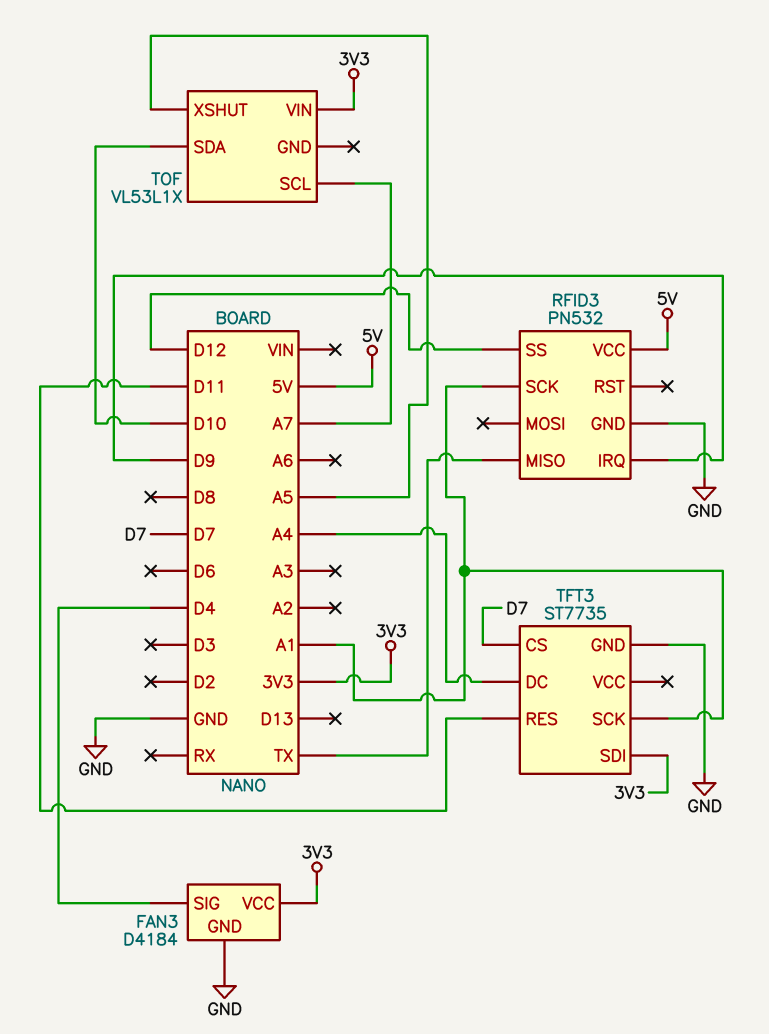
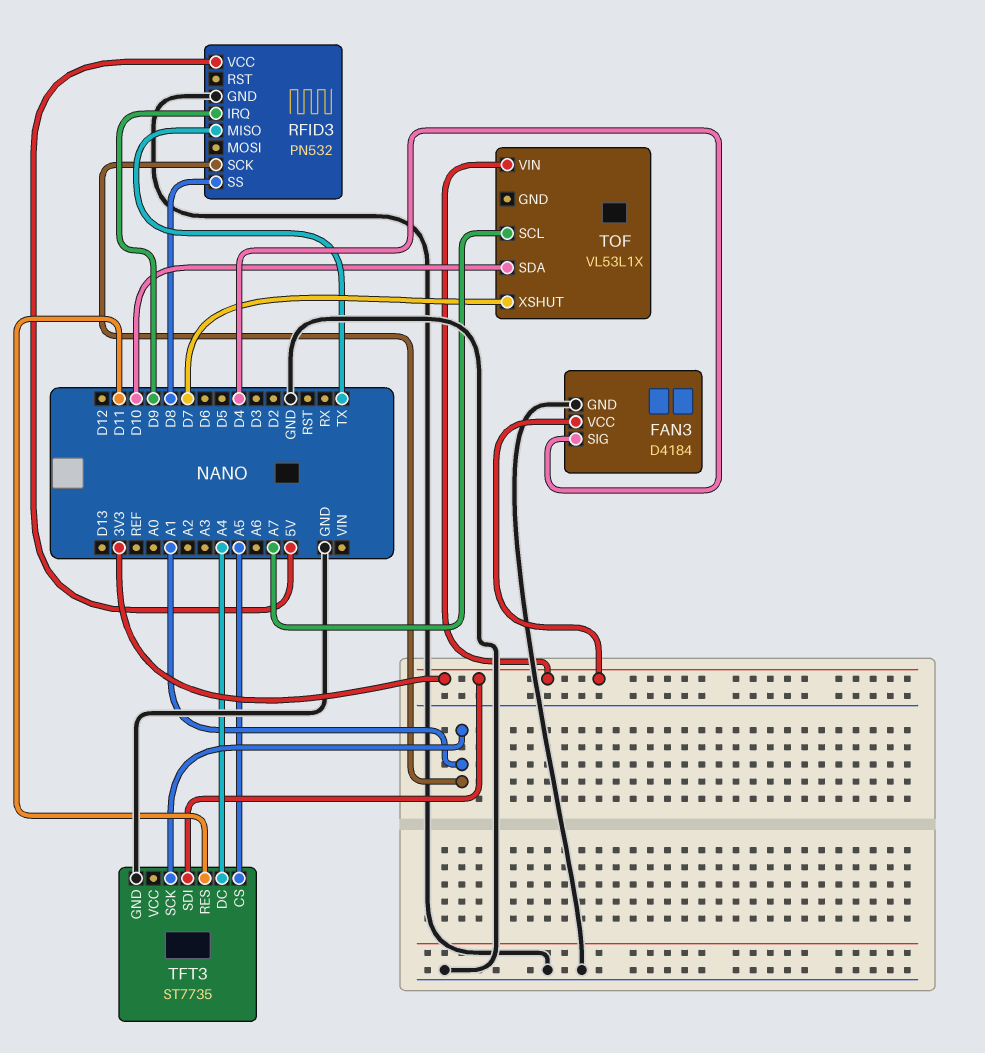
RFID3 pin SS: D12 -> D8
TFT3 pin CS: D7 -> A5
TOF pin XSHUT: A5 -> D7

